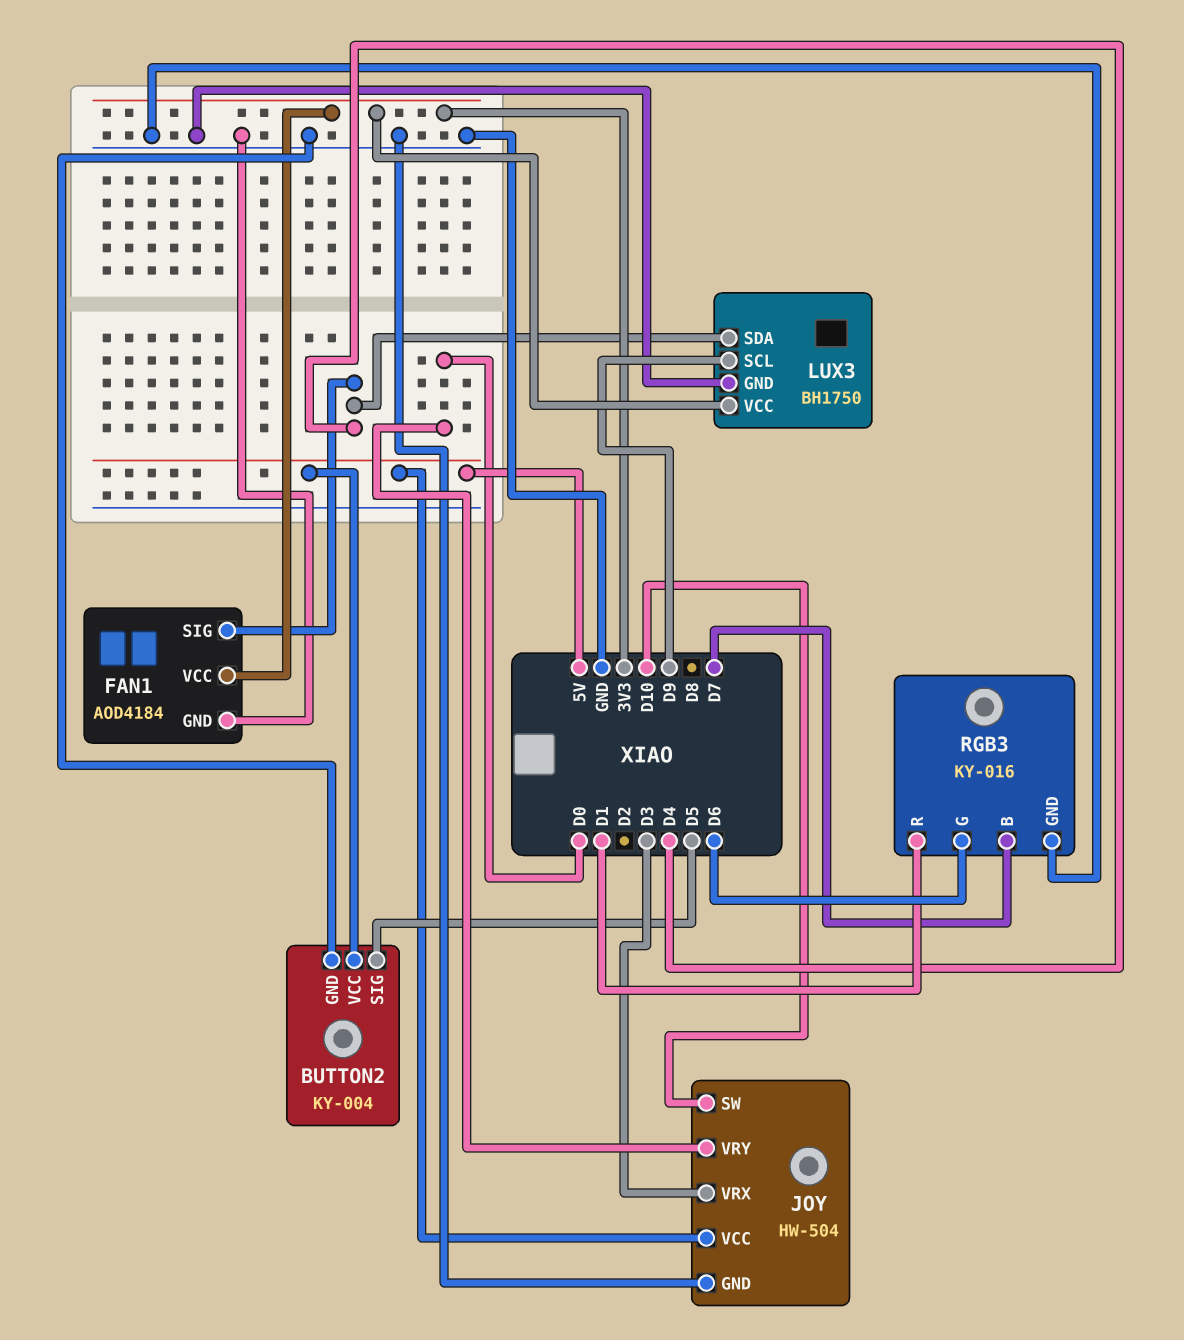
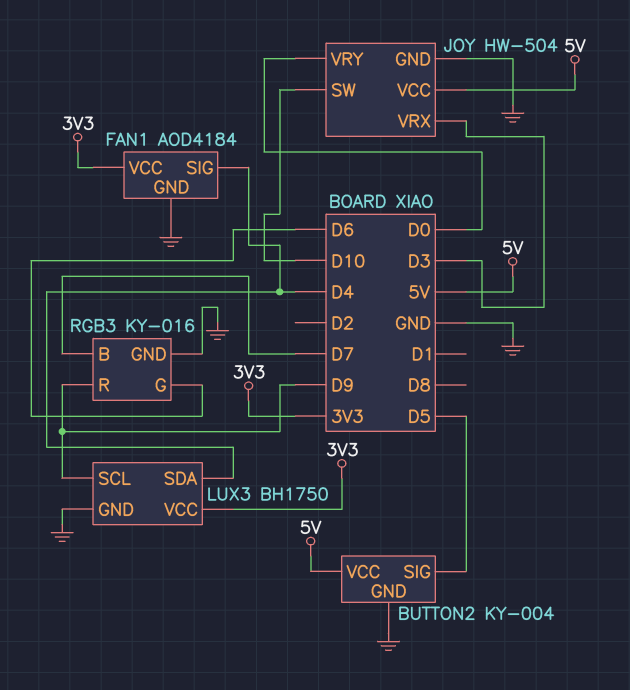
RGB3 pin R: D1 -> D9

